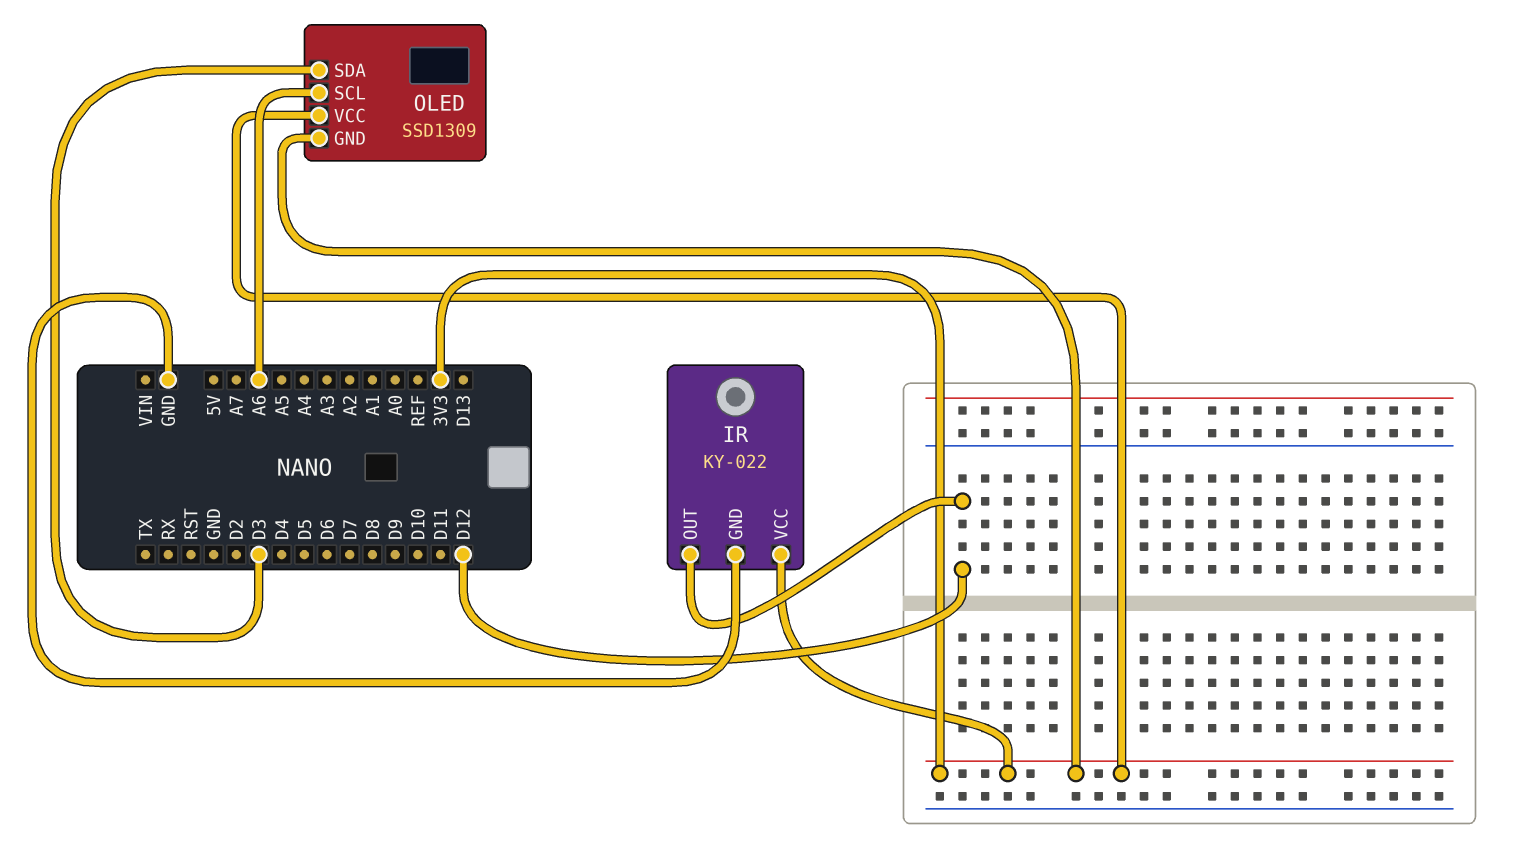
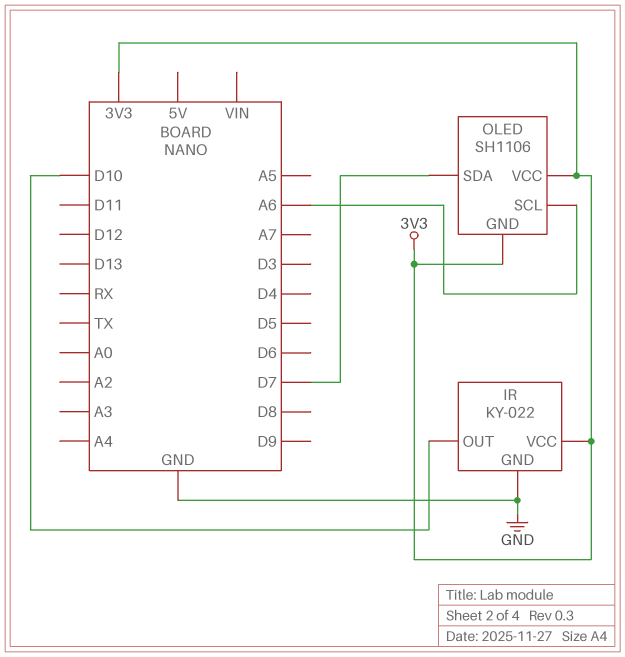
IR pin OUT: D12 -> D10
OLED: SSD1309 -> SH1106
OLED pin SDA: D3 -> D7

